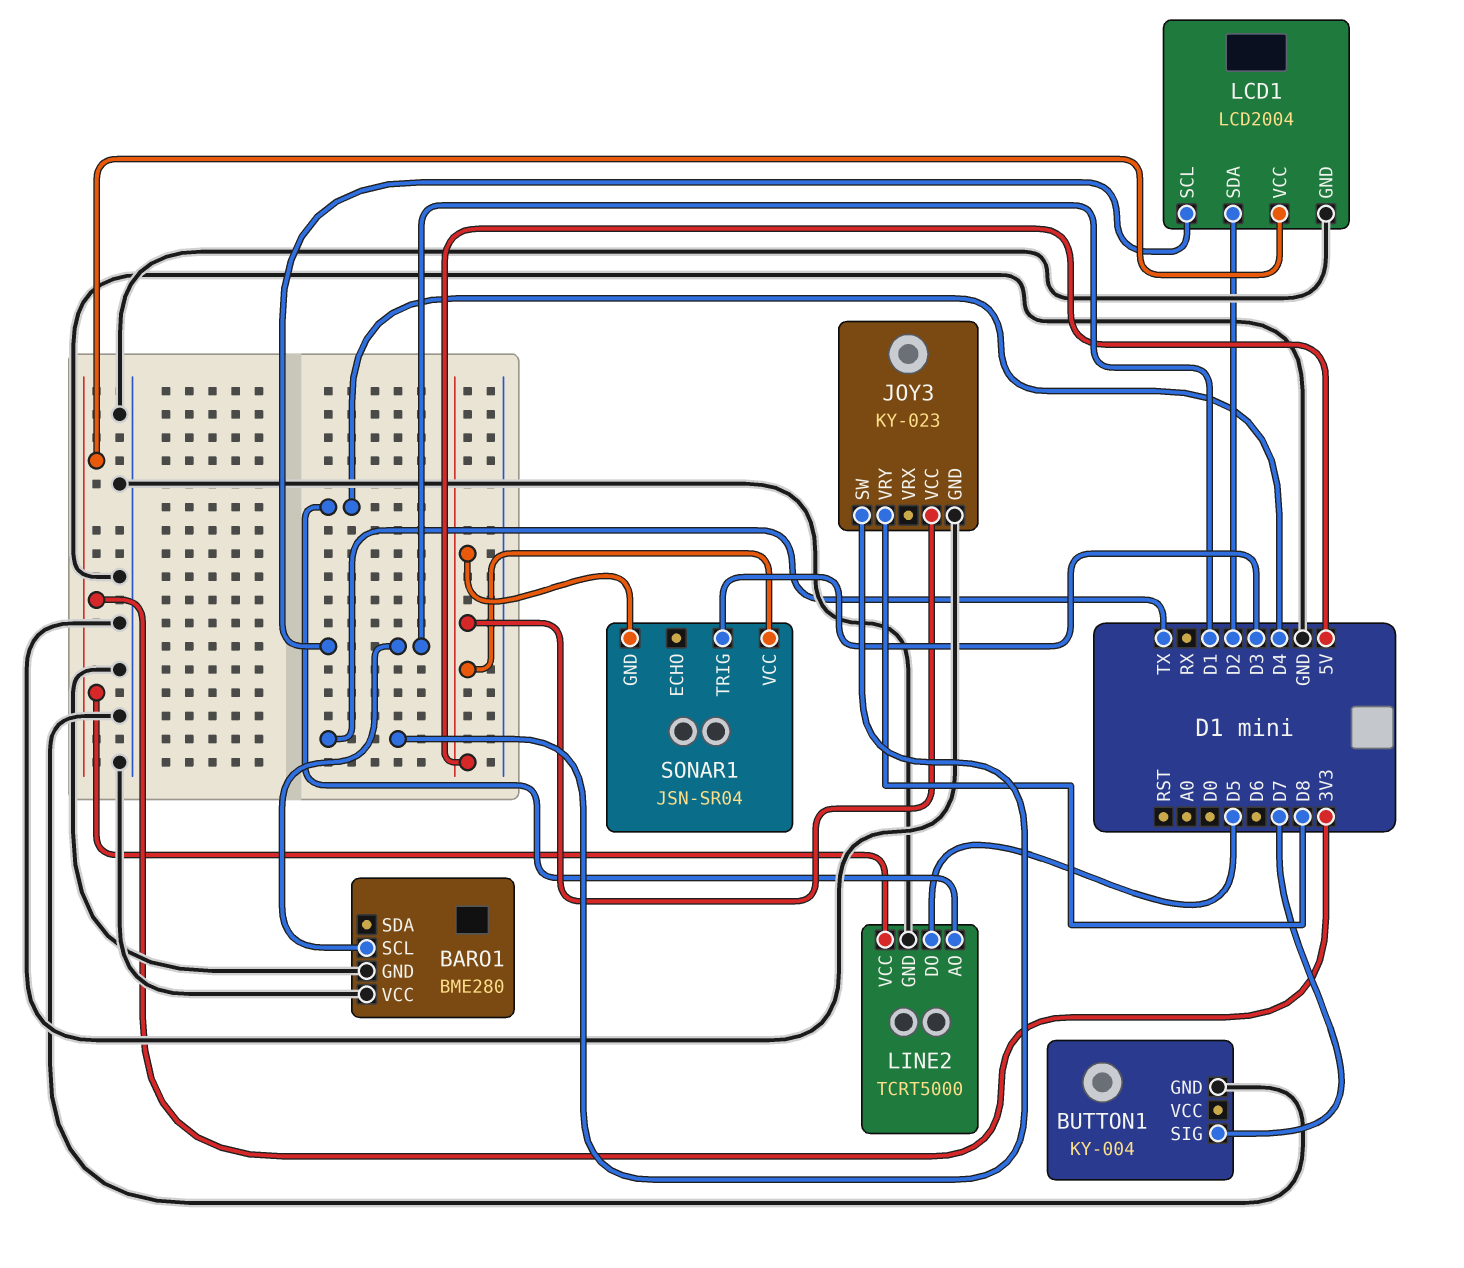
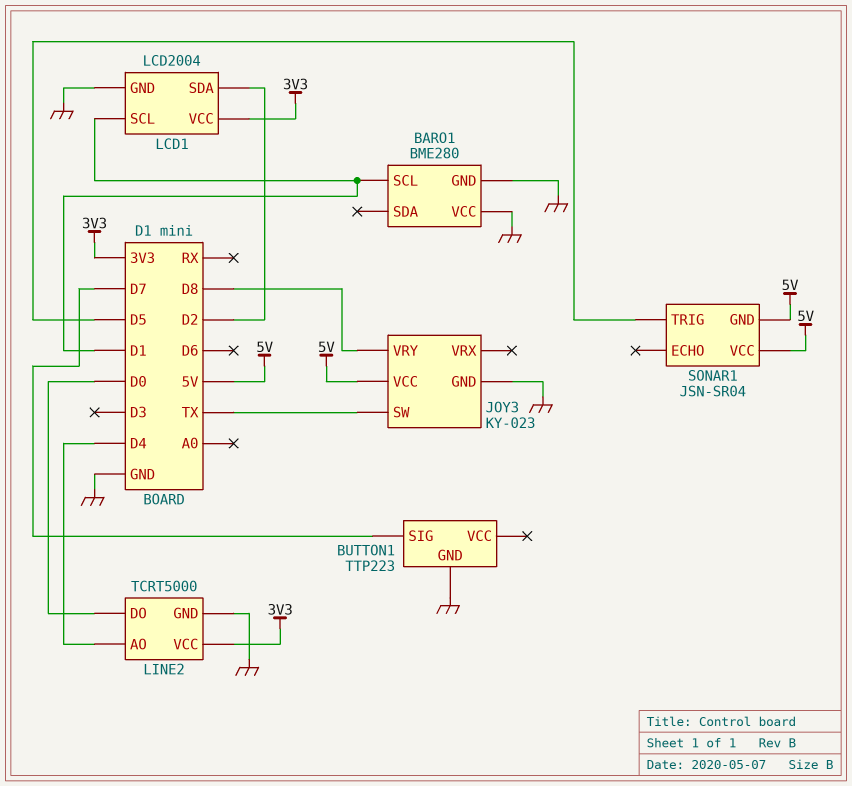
BUTTON1: KY-004 -> TTP223
LINE2 pin DO: D5 -> D0
SONAR1 pin TRIG: D3 -> D5

